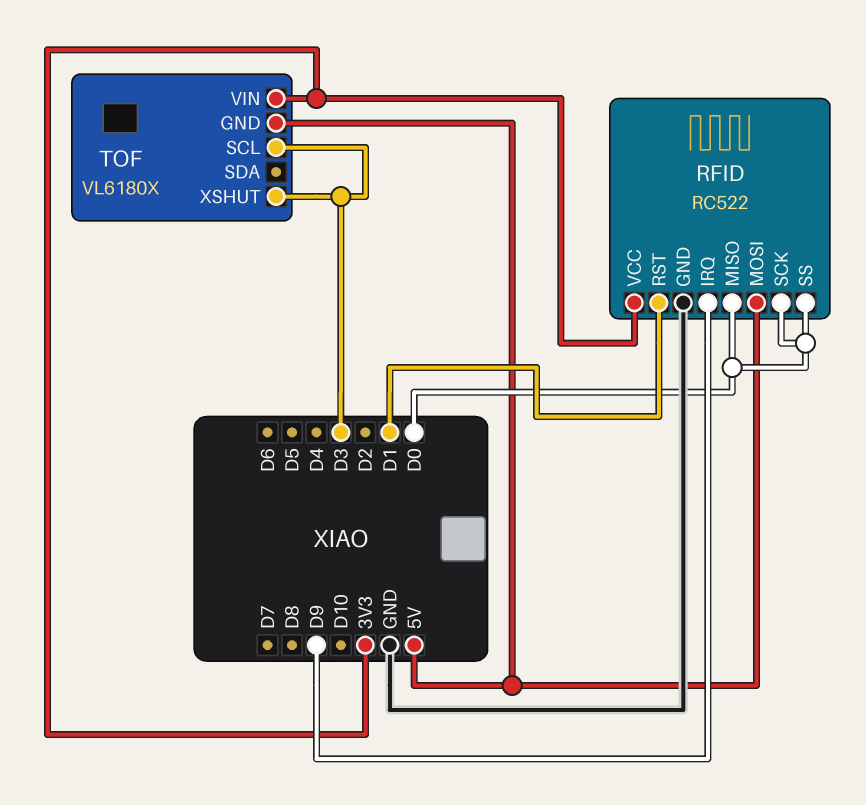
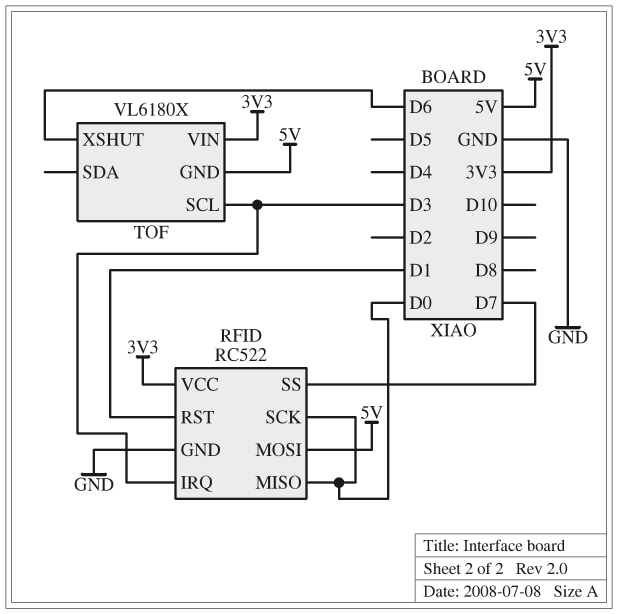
RFID pin IRQ: D9 -> D3
RFID pin SS: D0 -> D7
TOF pin XSHUT: D3 -> D6

